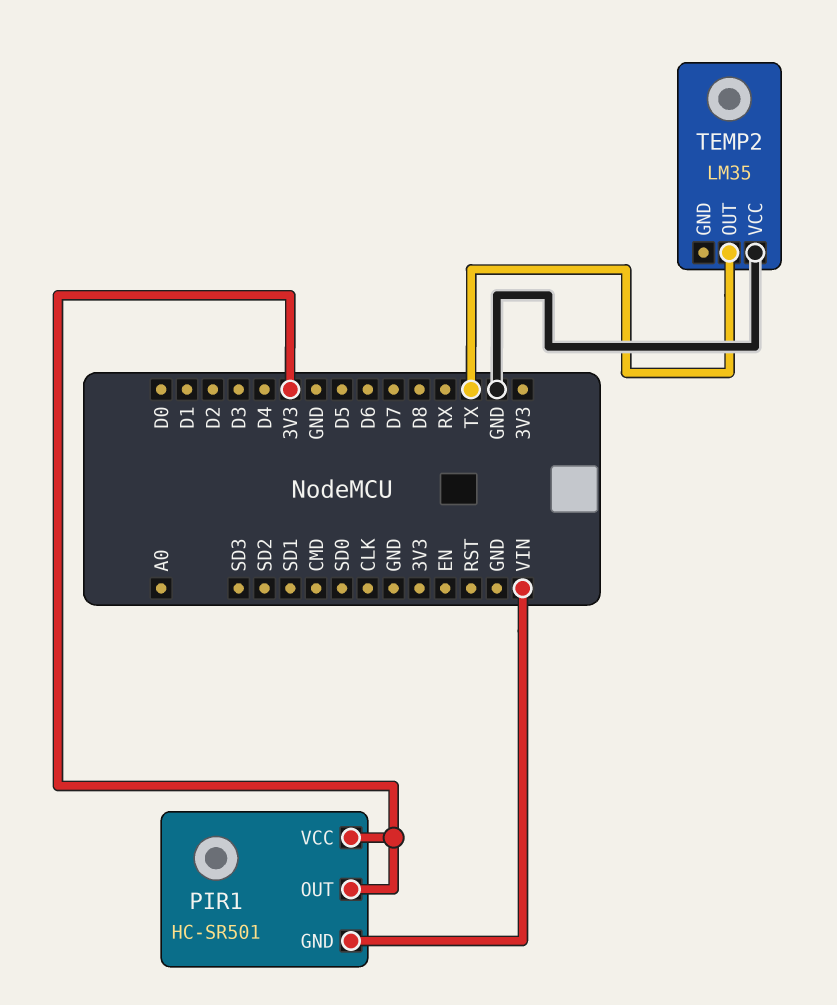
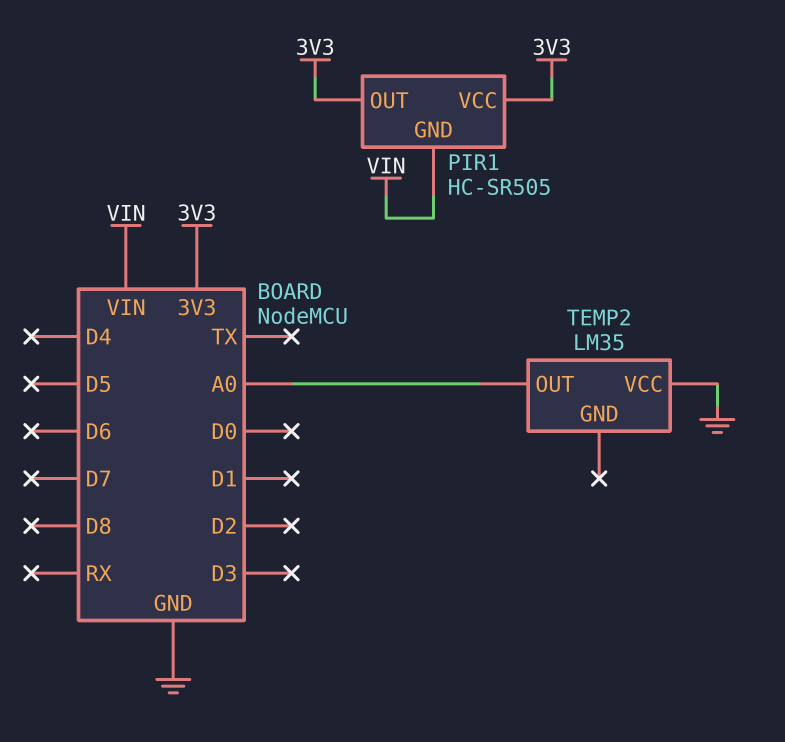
PIR1: HC-SR501 -> HC-SR505
TEMP2 pin OUT: TX -> A0

